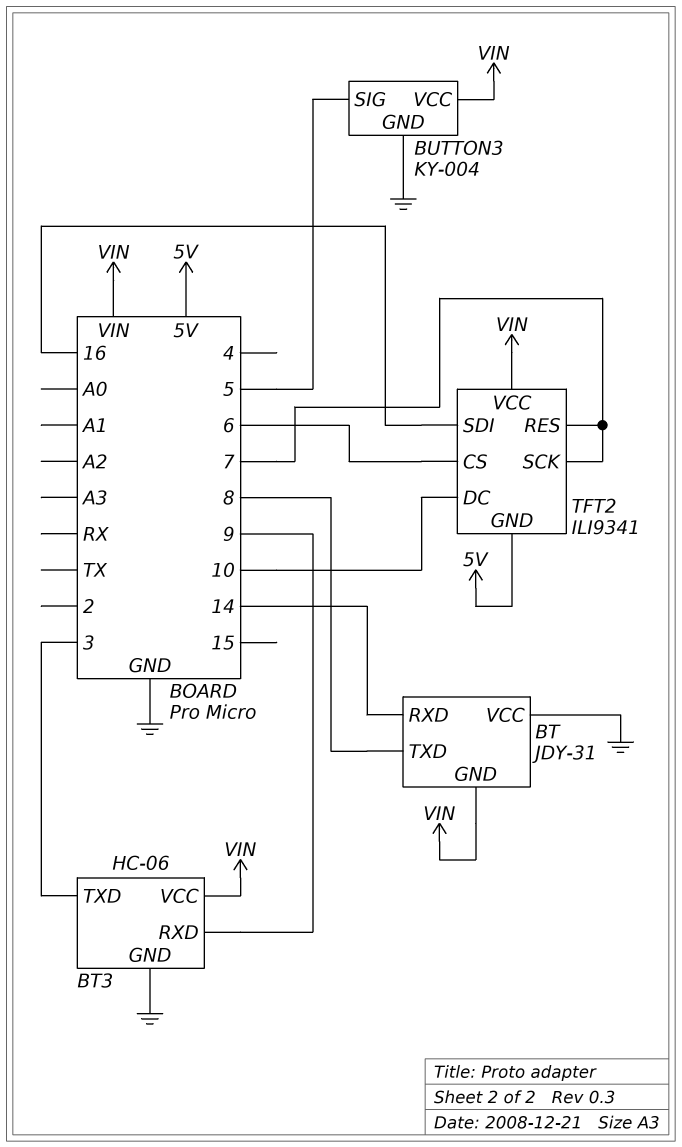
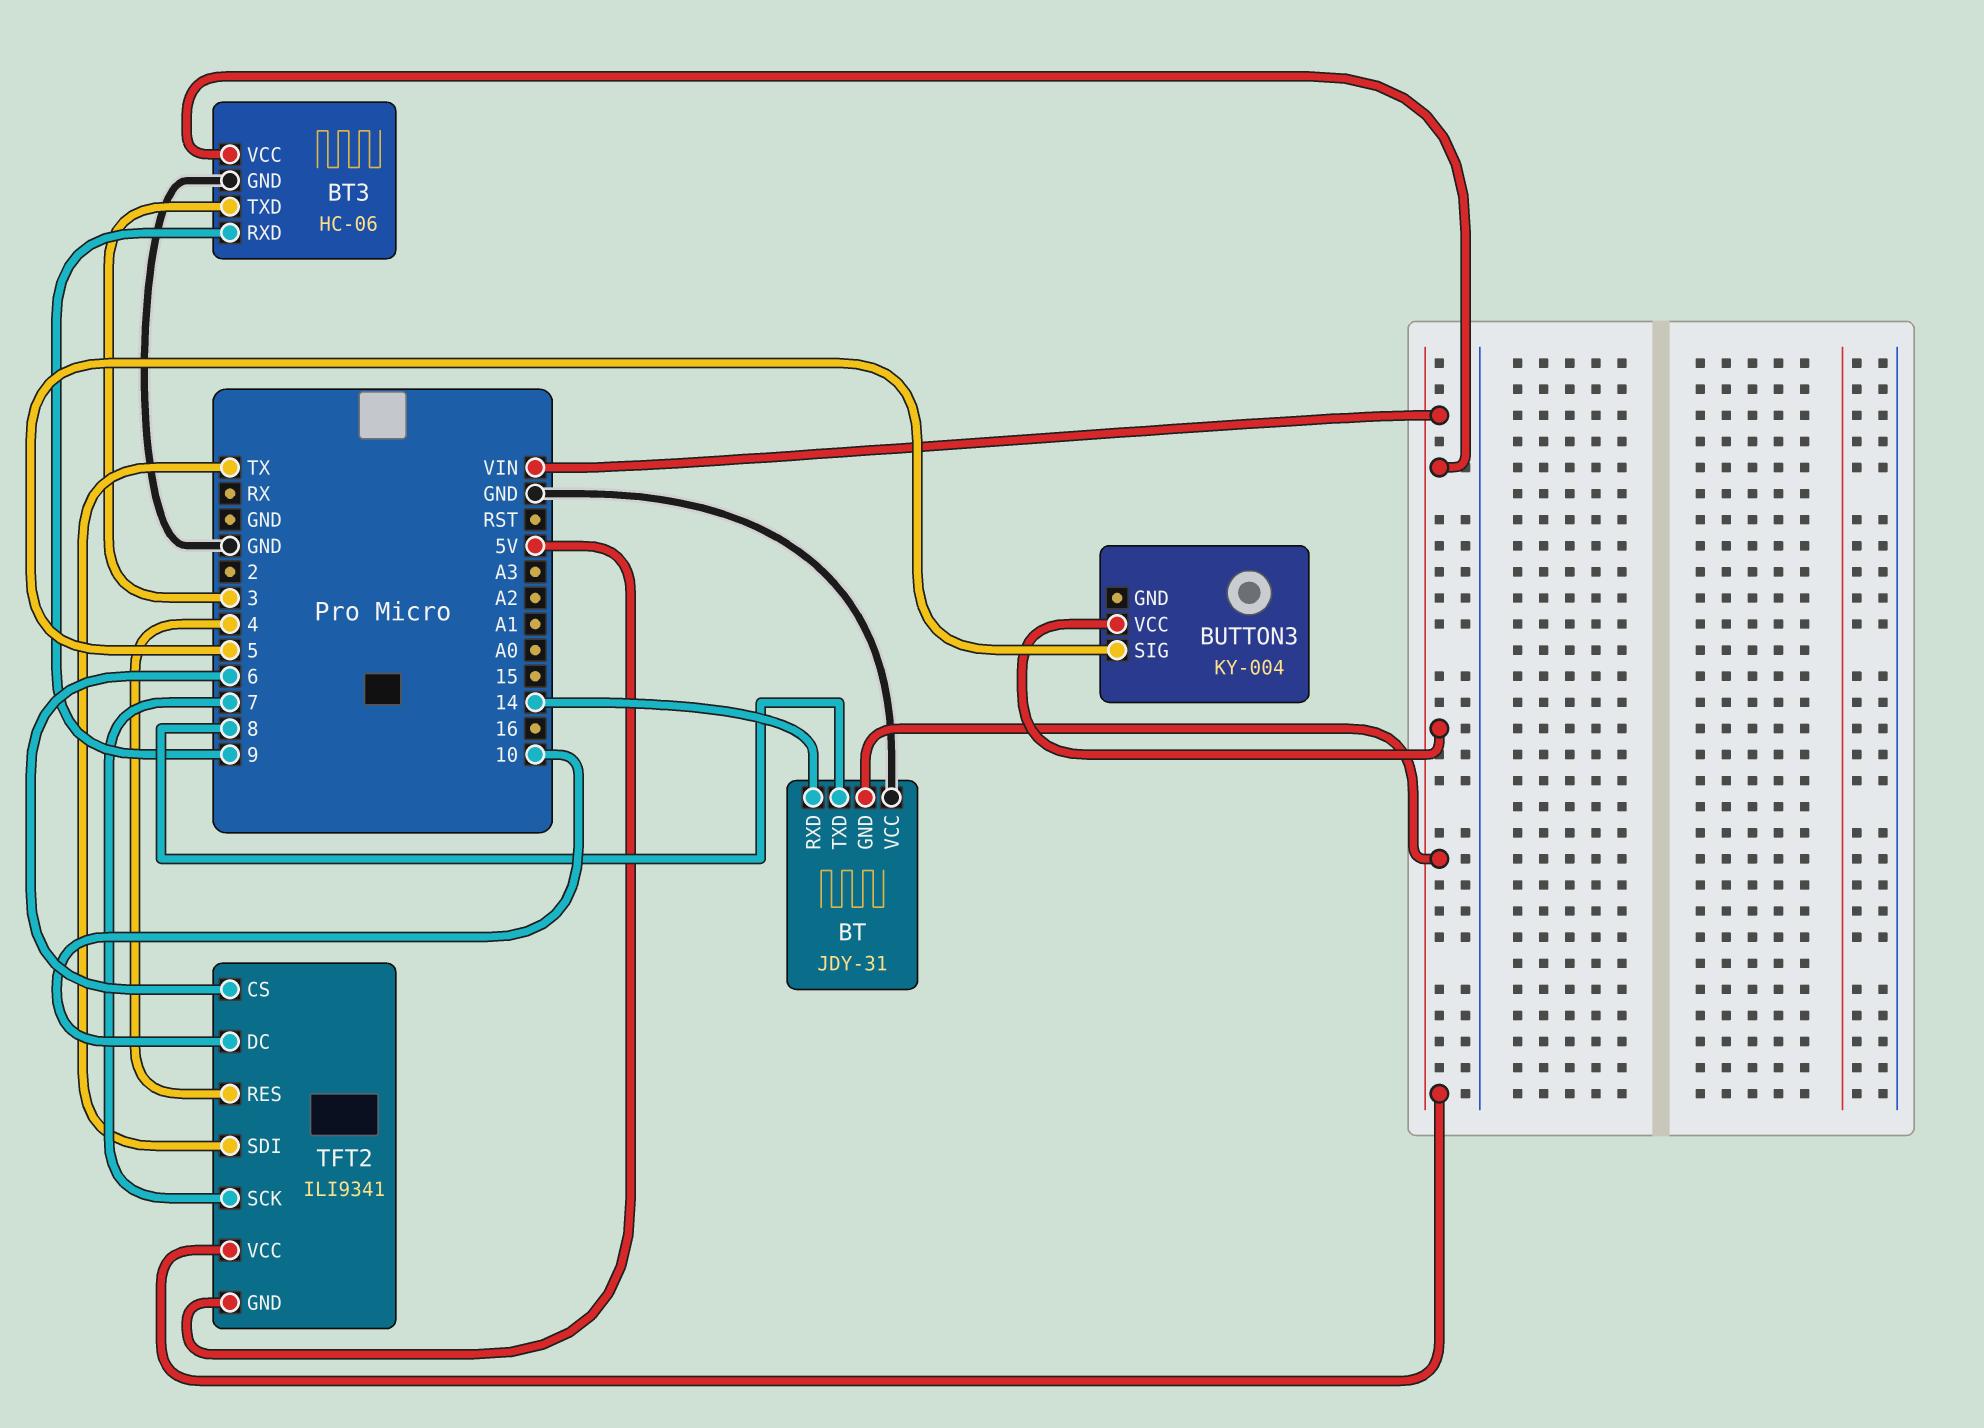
BUTTON3 pin GND: GND -> none
TFT2 pin RES: 7 -> 4
TFT2 pin SDI: 16 -> TX

